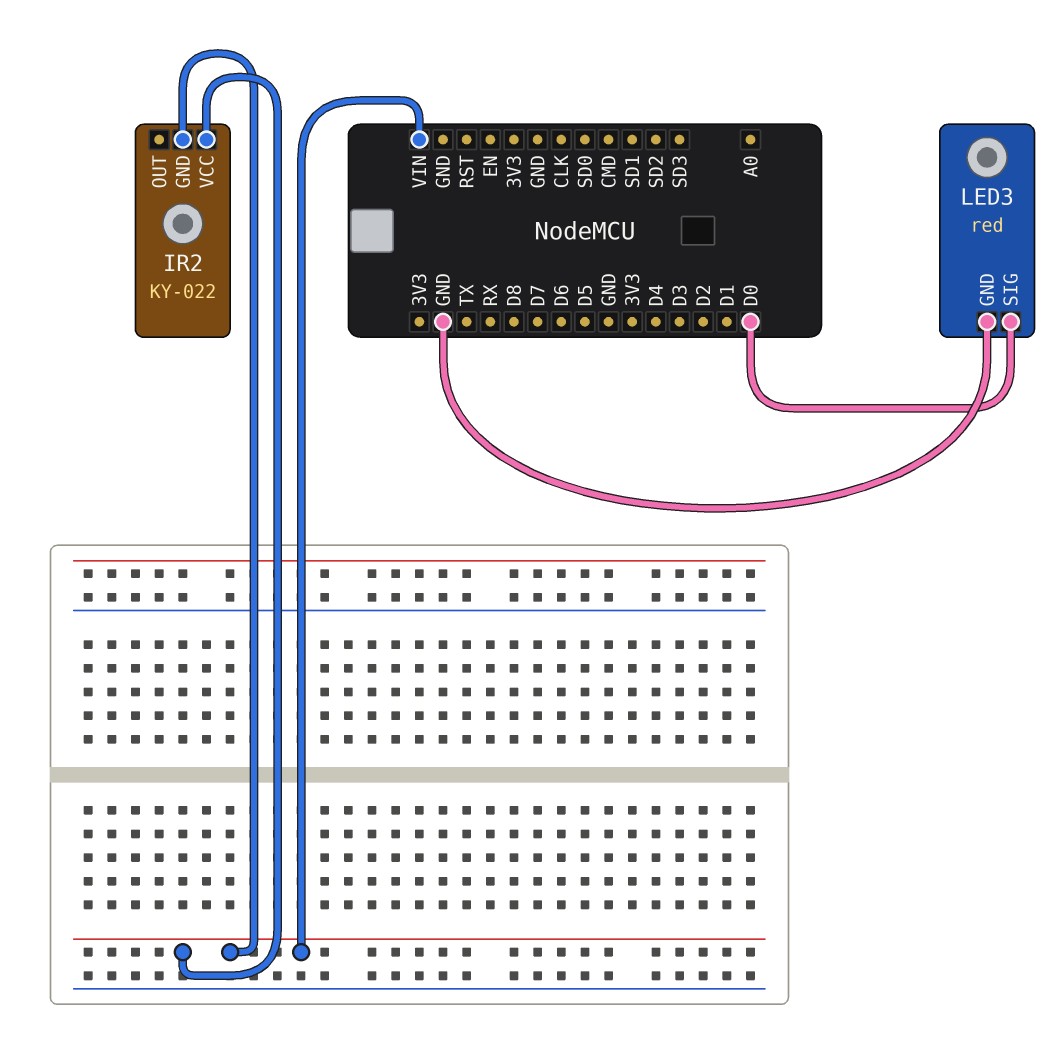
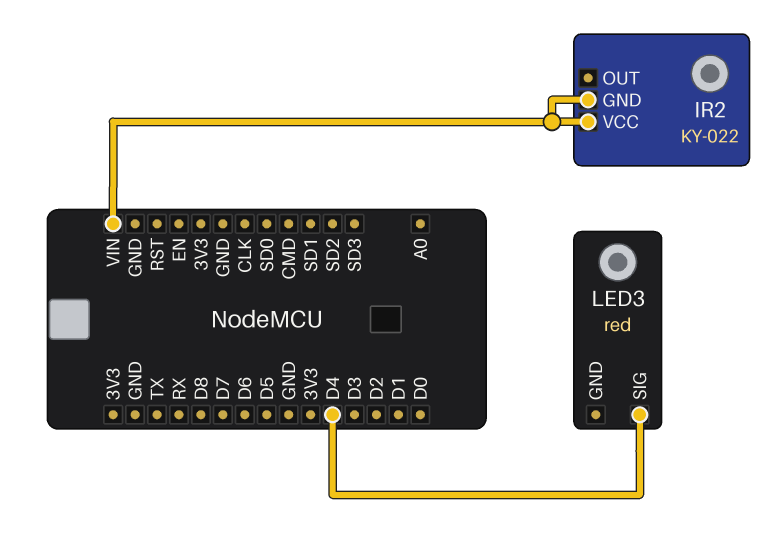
LED3 pin GND: GND -> none
LED3 pin SIG: D0 -> D4

